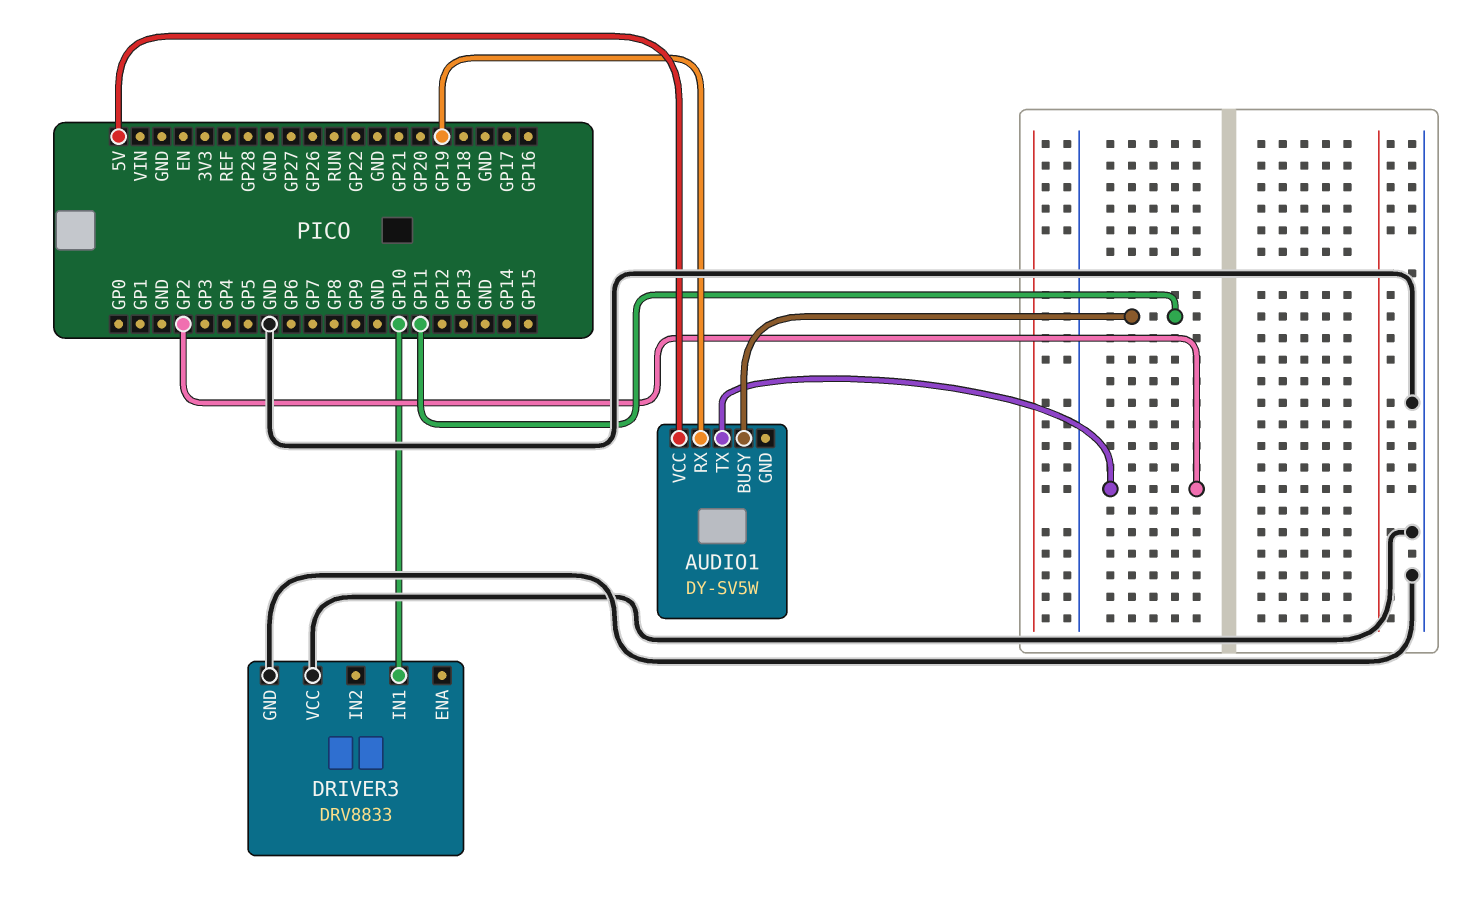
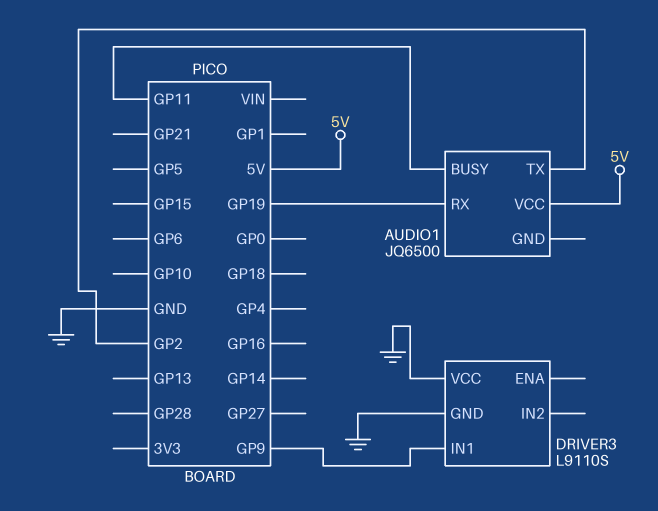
AUDIO1: DY-SV5W -> JQ6500
DRIVER3: DRV8833 -> L9110S
DRIVER3 pin IN1: GP10 -> GP9

